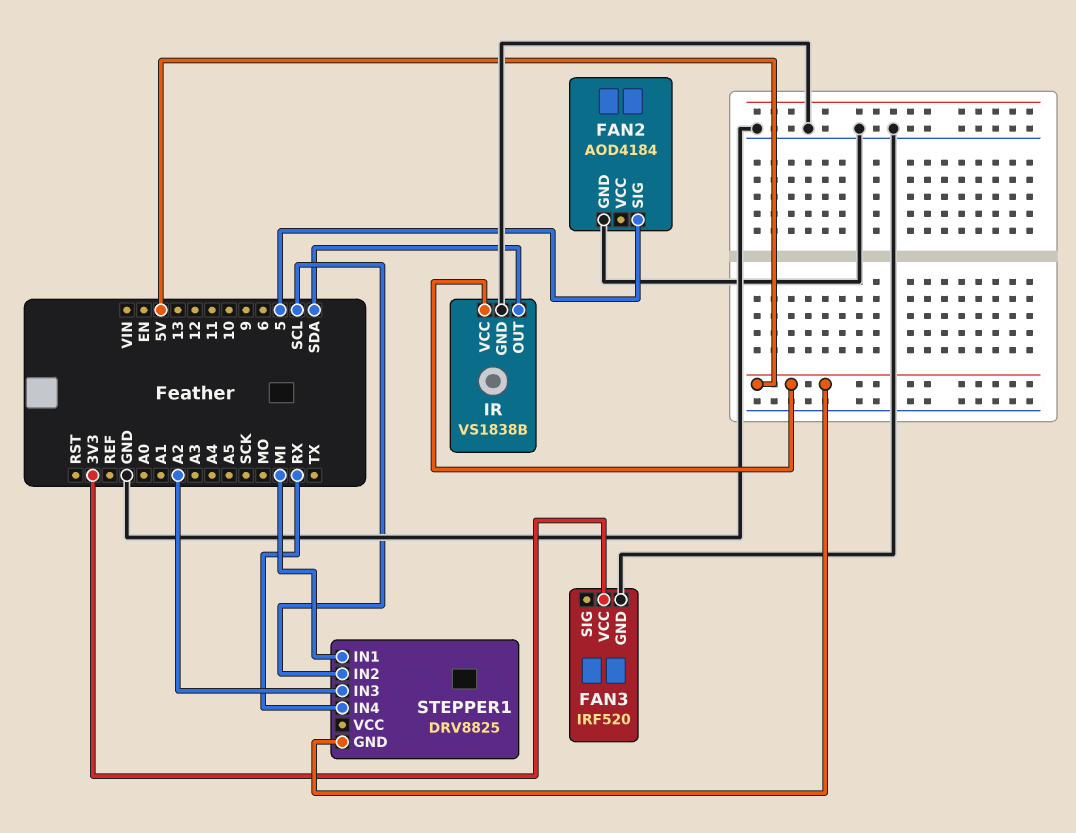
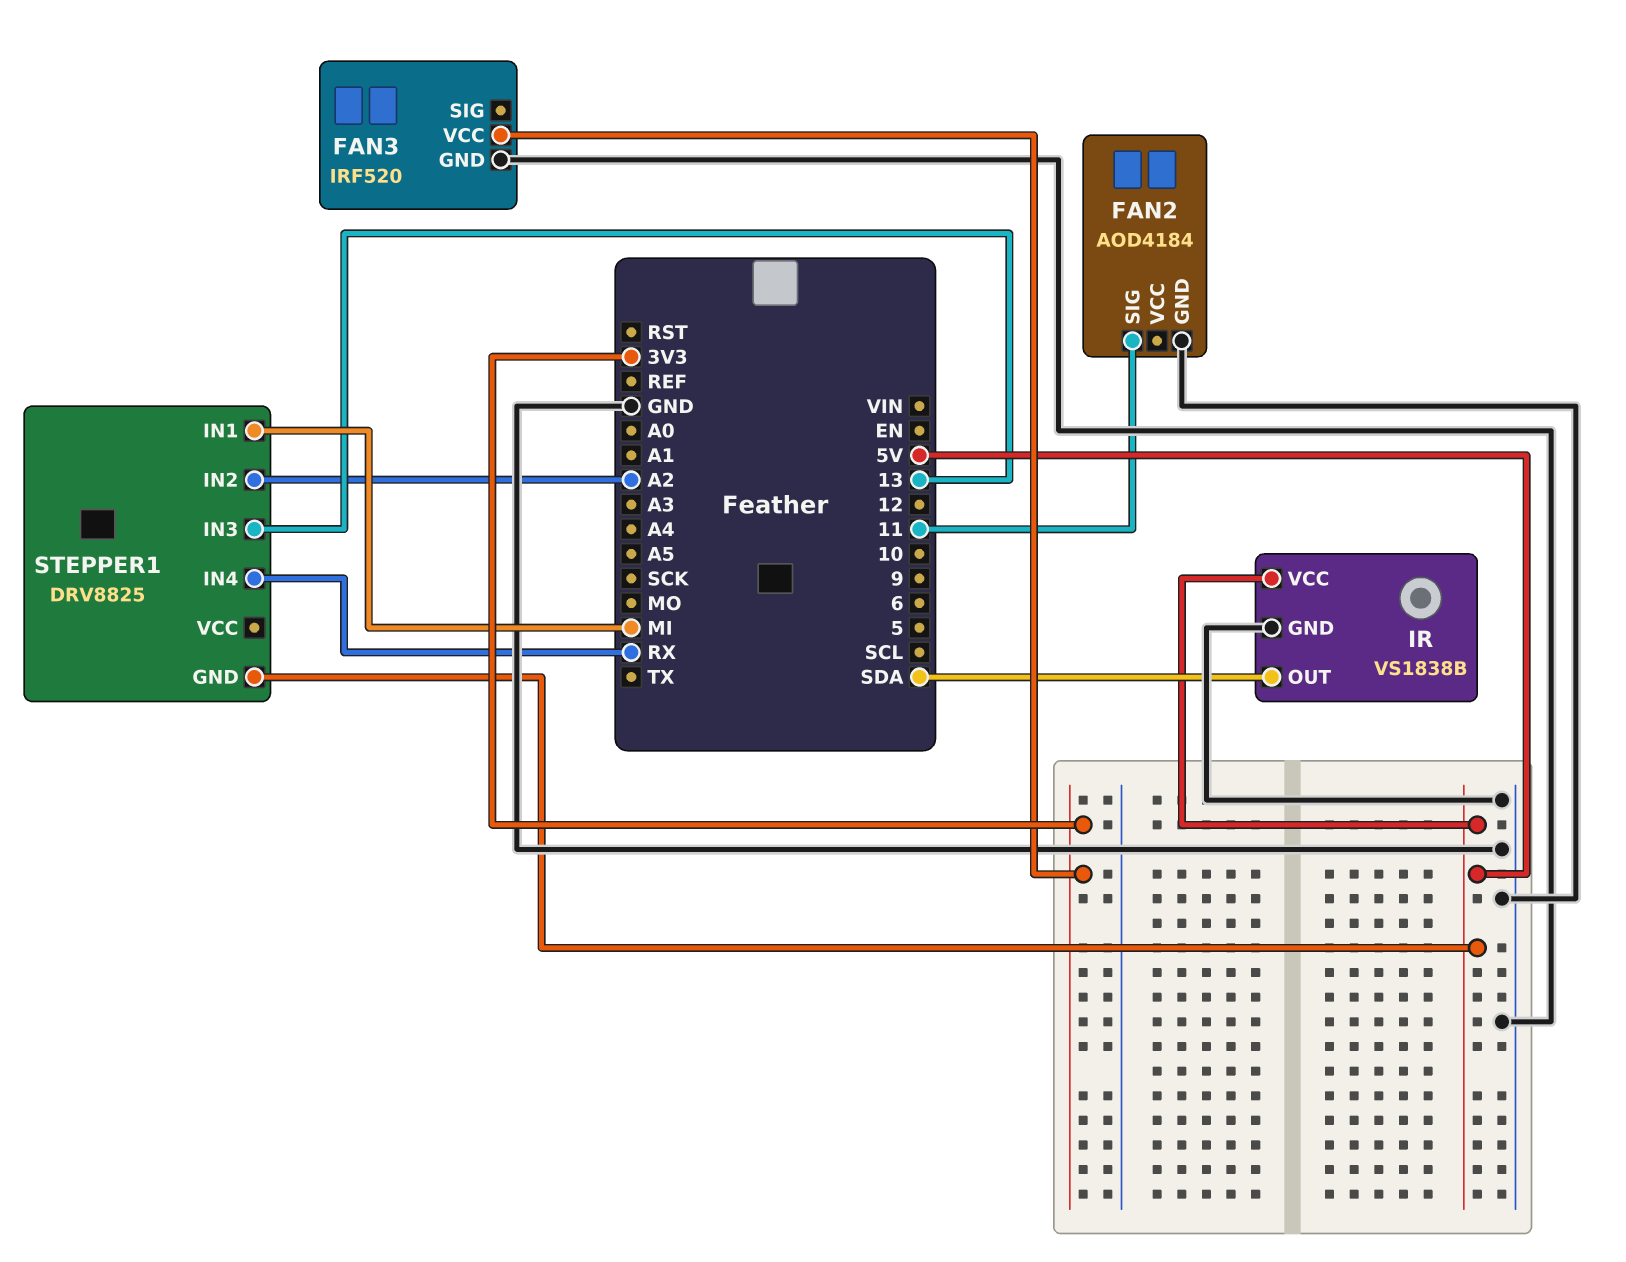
FAN2 pin SIG: 5 -> 11
STEPPER1 pin IN2: SCL -> A2
STEPPER1 pin IN3: A2 -> 13

